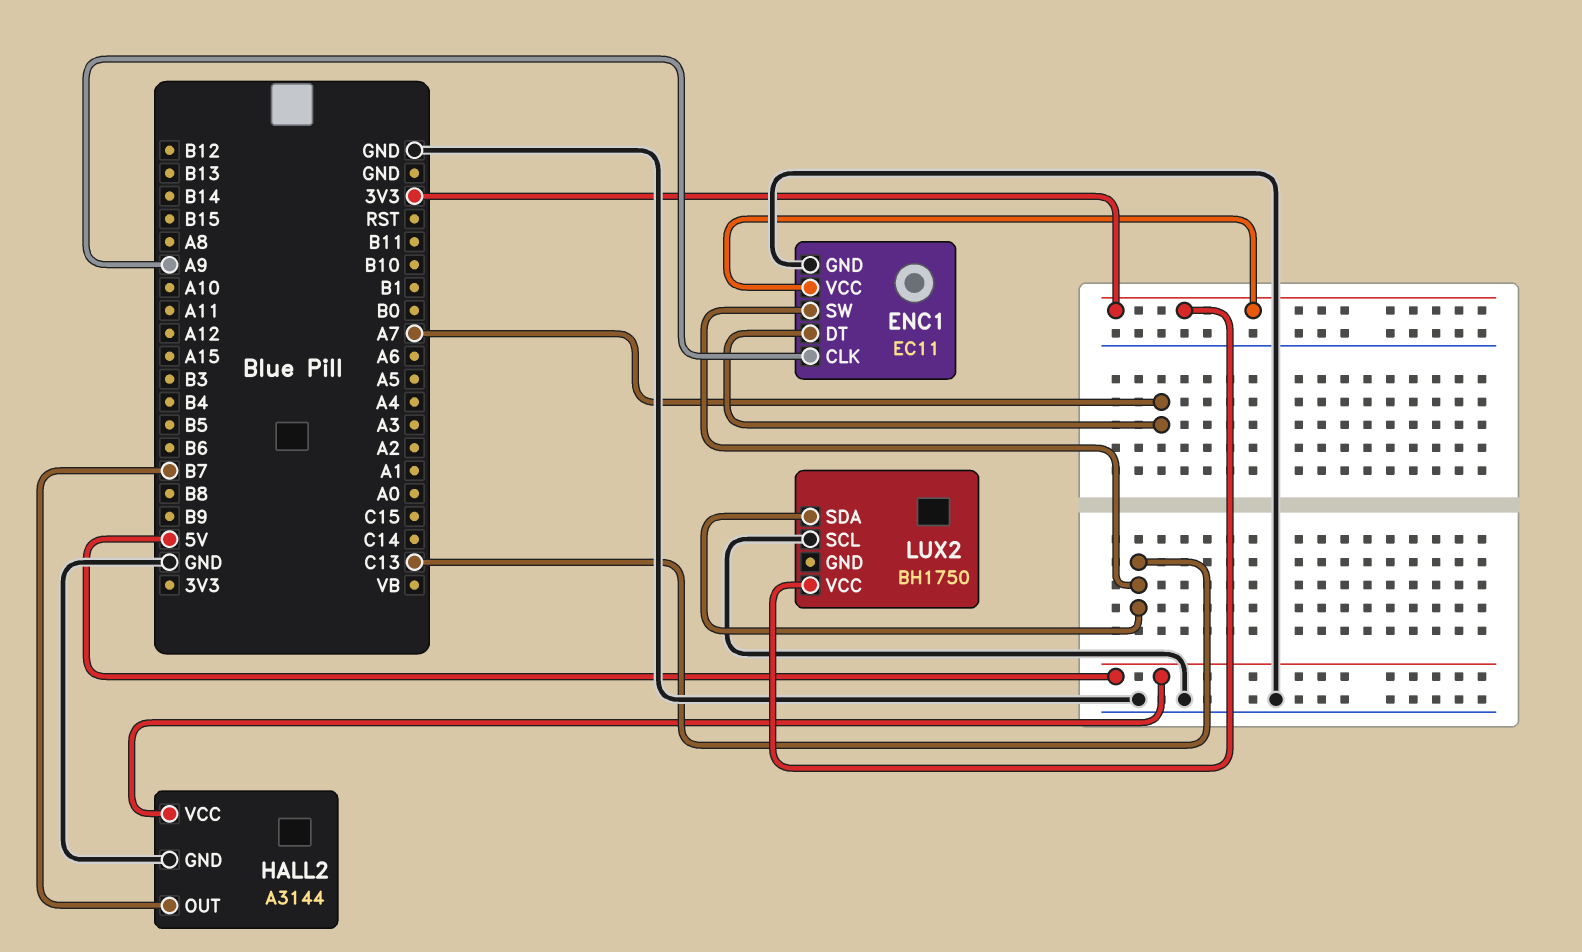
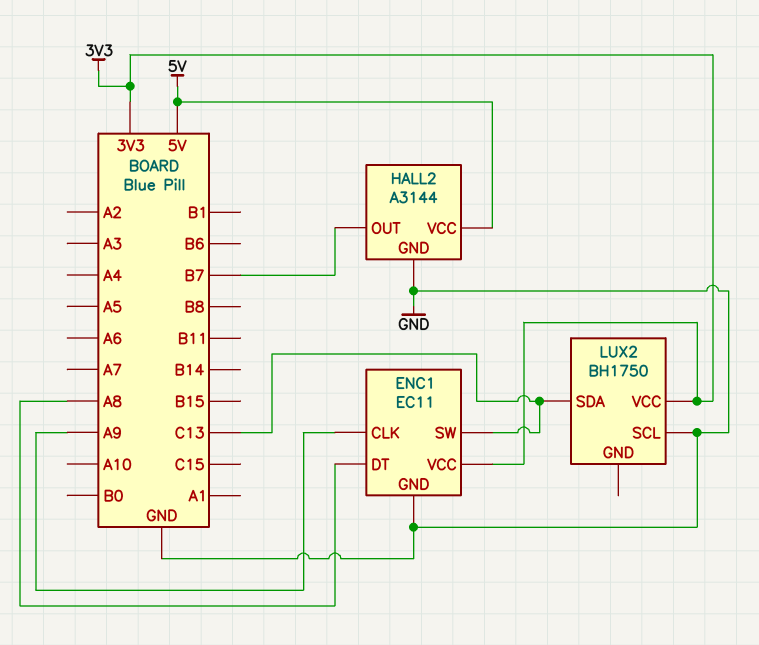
ENC1 pin DT: A7 -> A8

